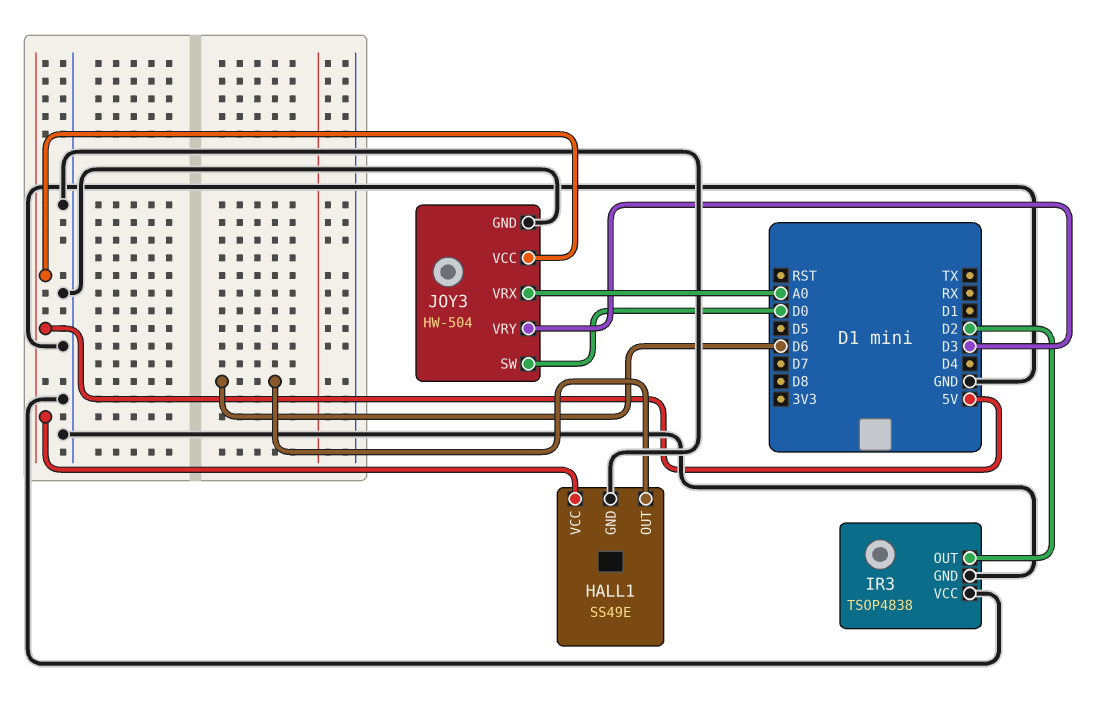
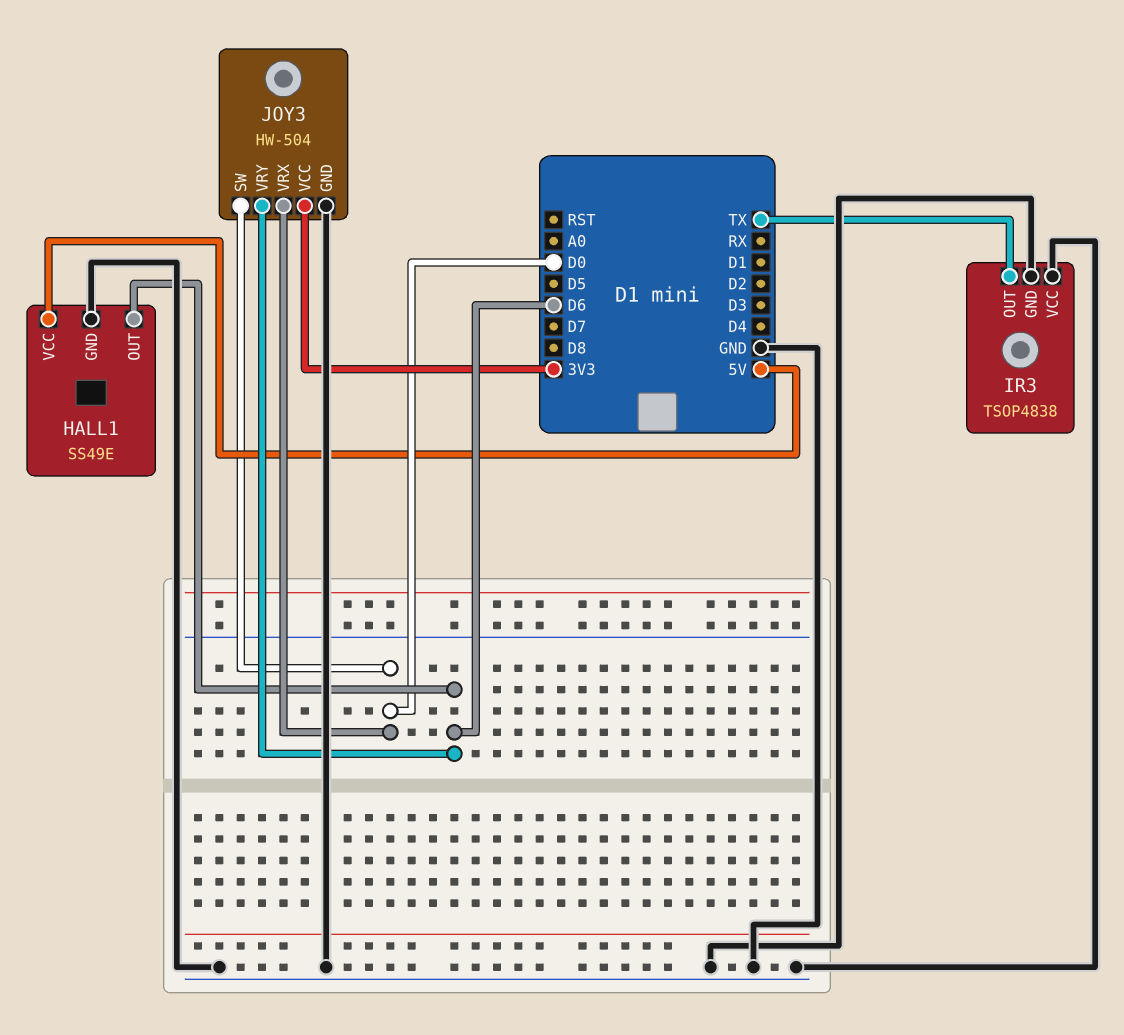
IR3 pin OUT: D2 -> TX
JOY3 pin VCC: 5V -> 3V3
JOY3 pin VRX: A0 -> D0
JOY3 pin VRY: D3 -> D6

